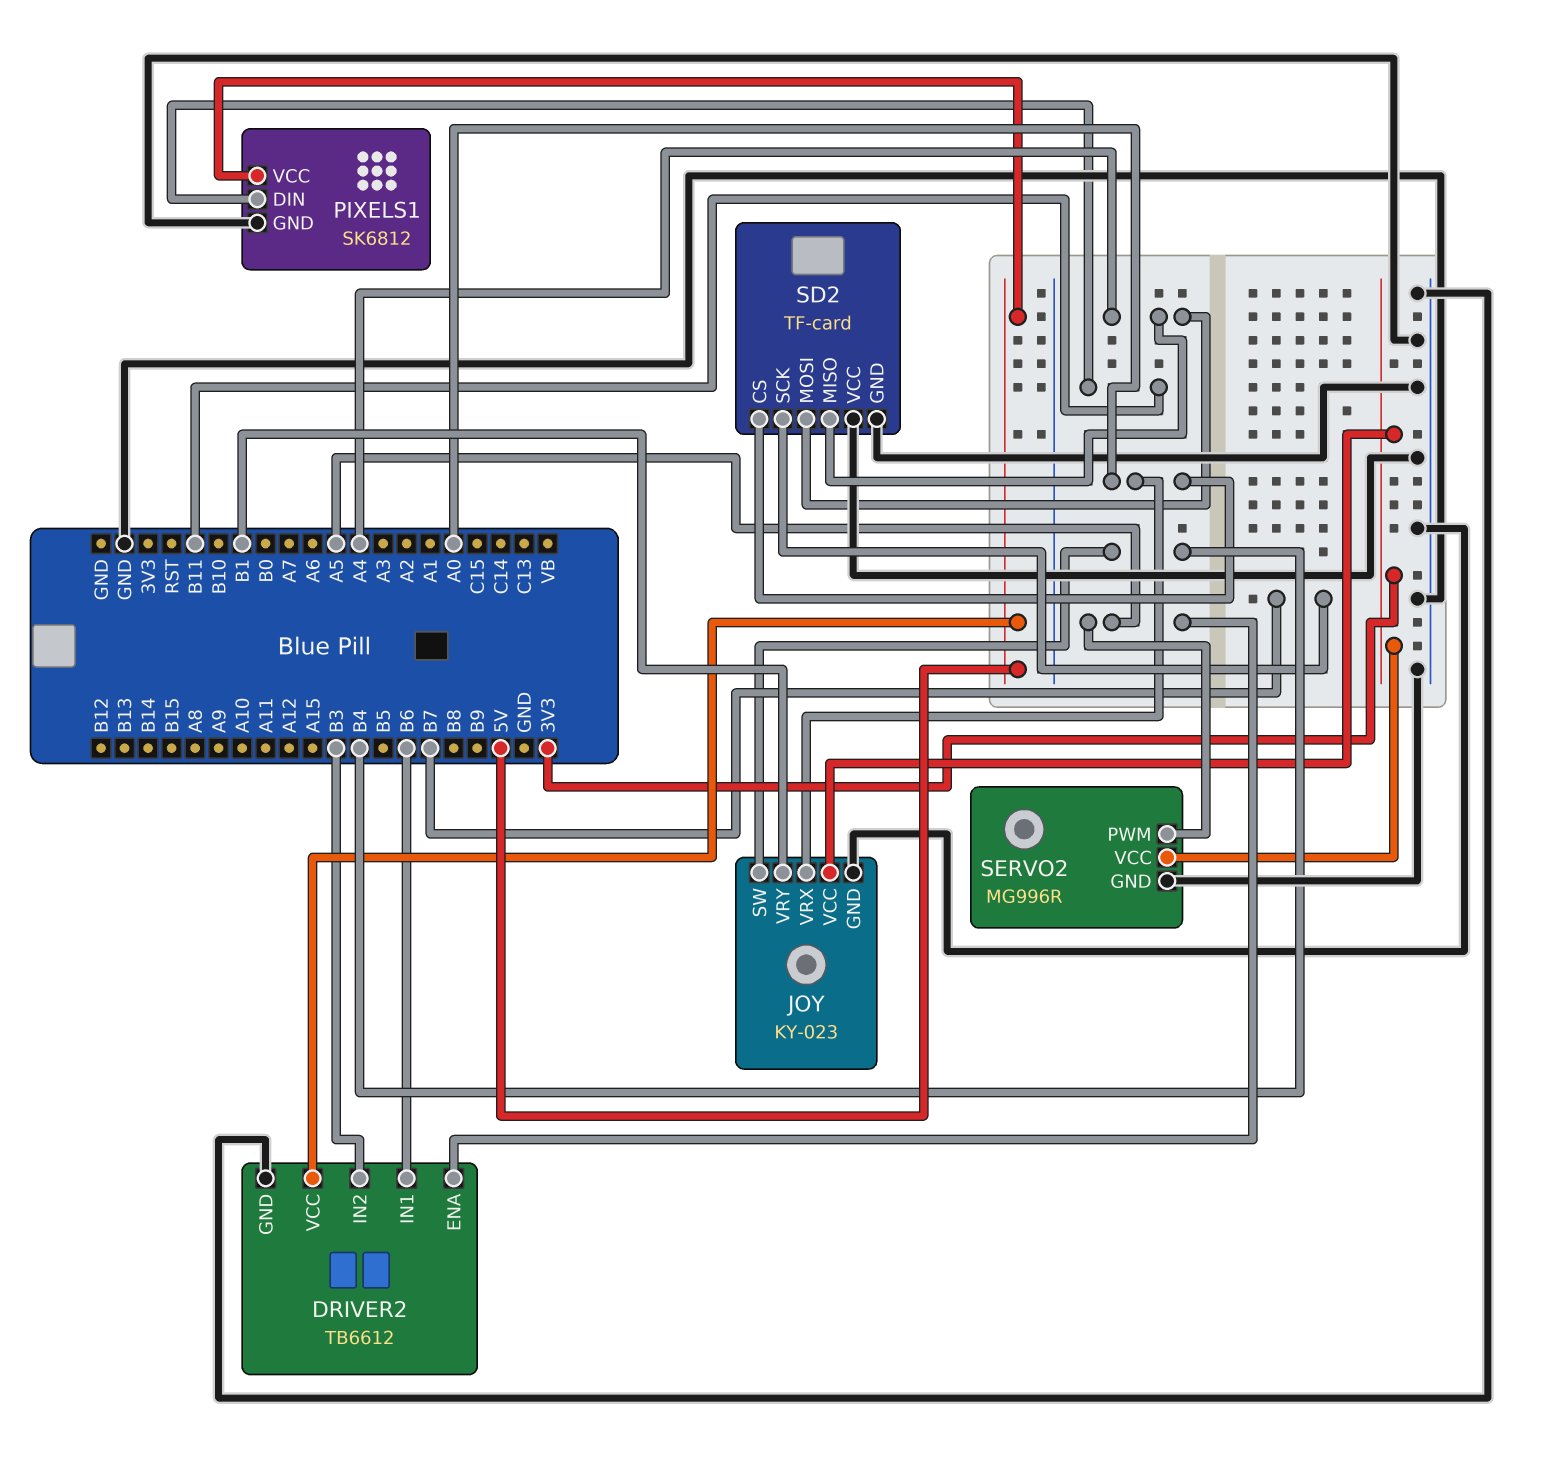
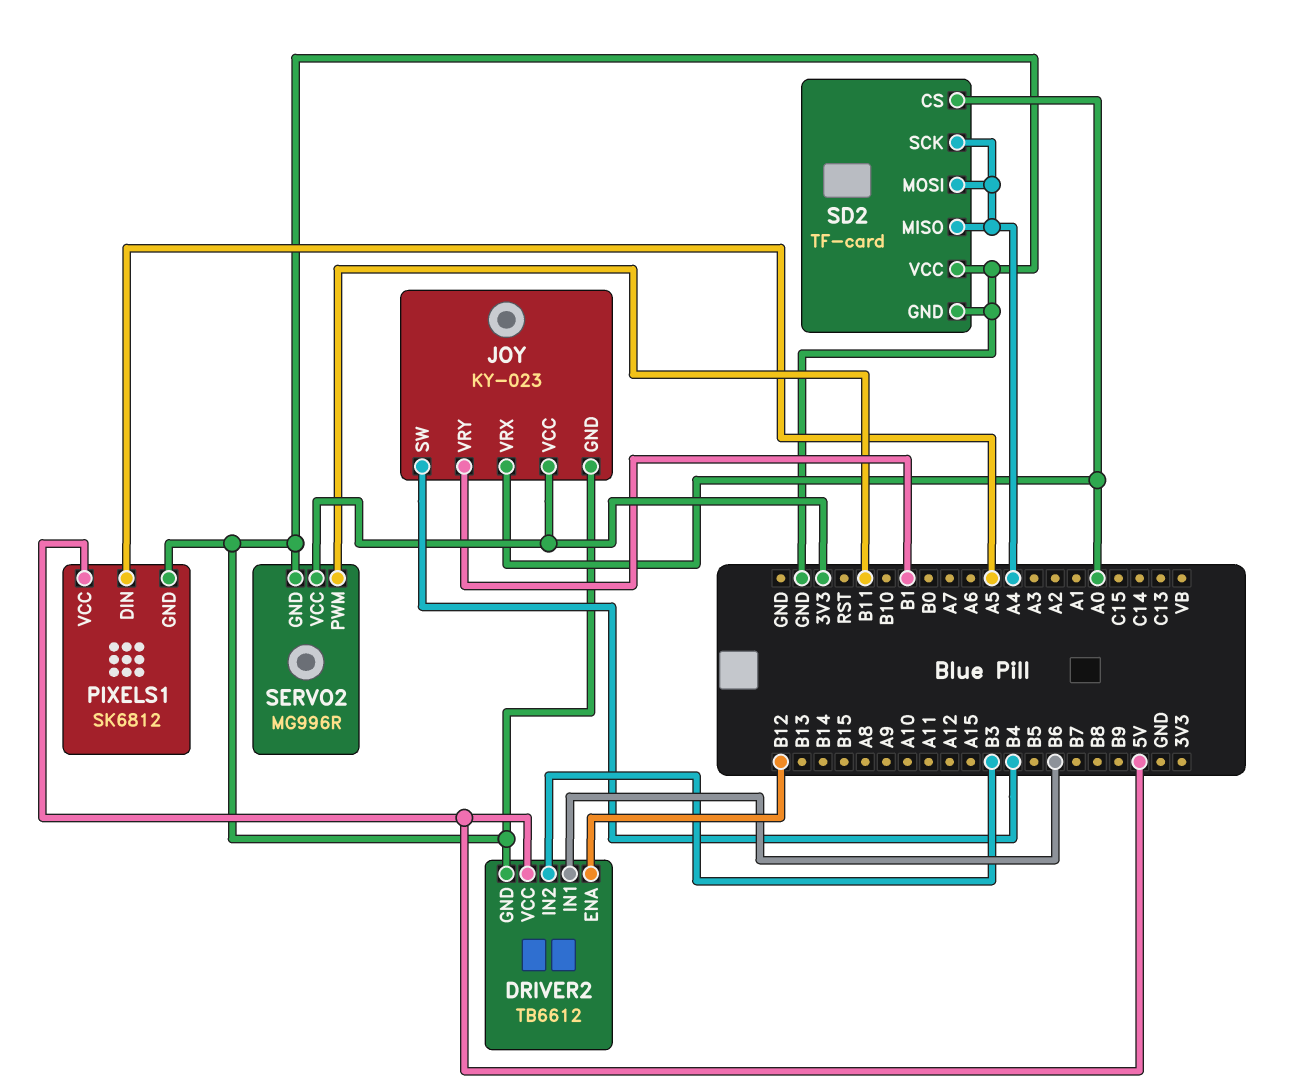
DRIVER2 pin ENA: A5 -> B12
PIXELS1 pin DIN: B11 -> A5
SD2 pin SCK: B7 -> A4
SERVO2 pin PWM: A5 -> B11

